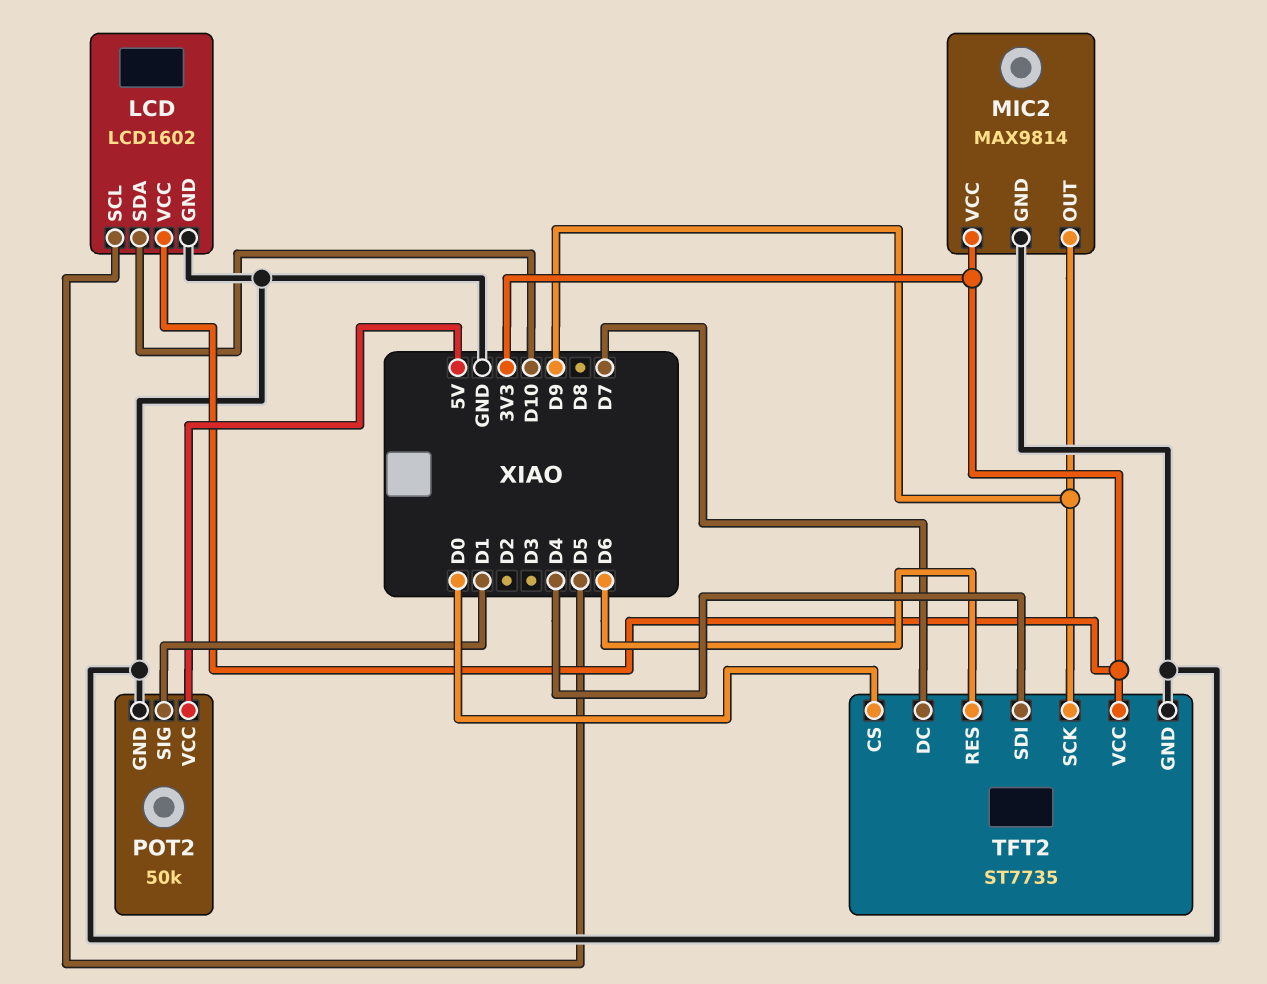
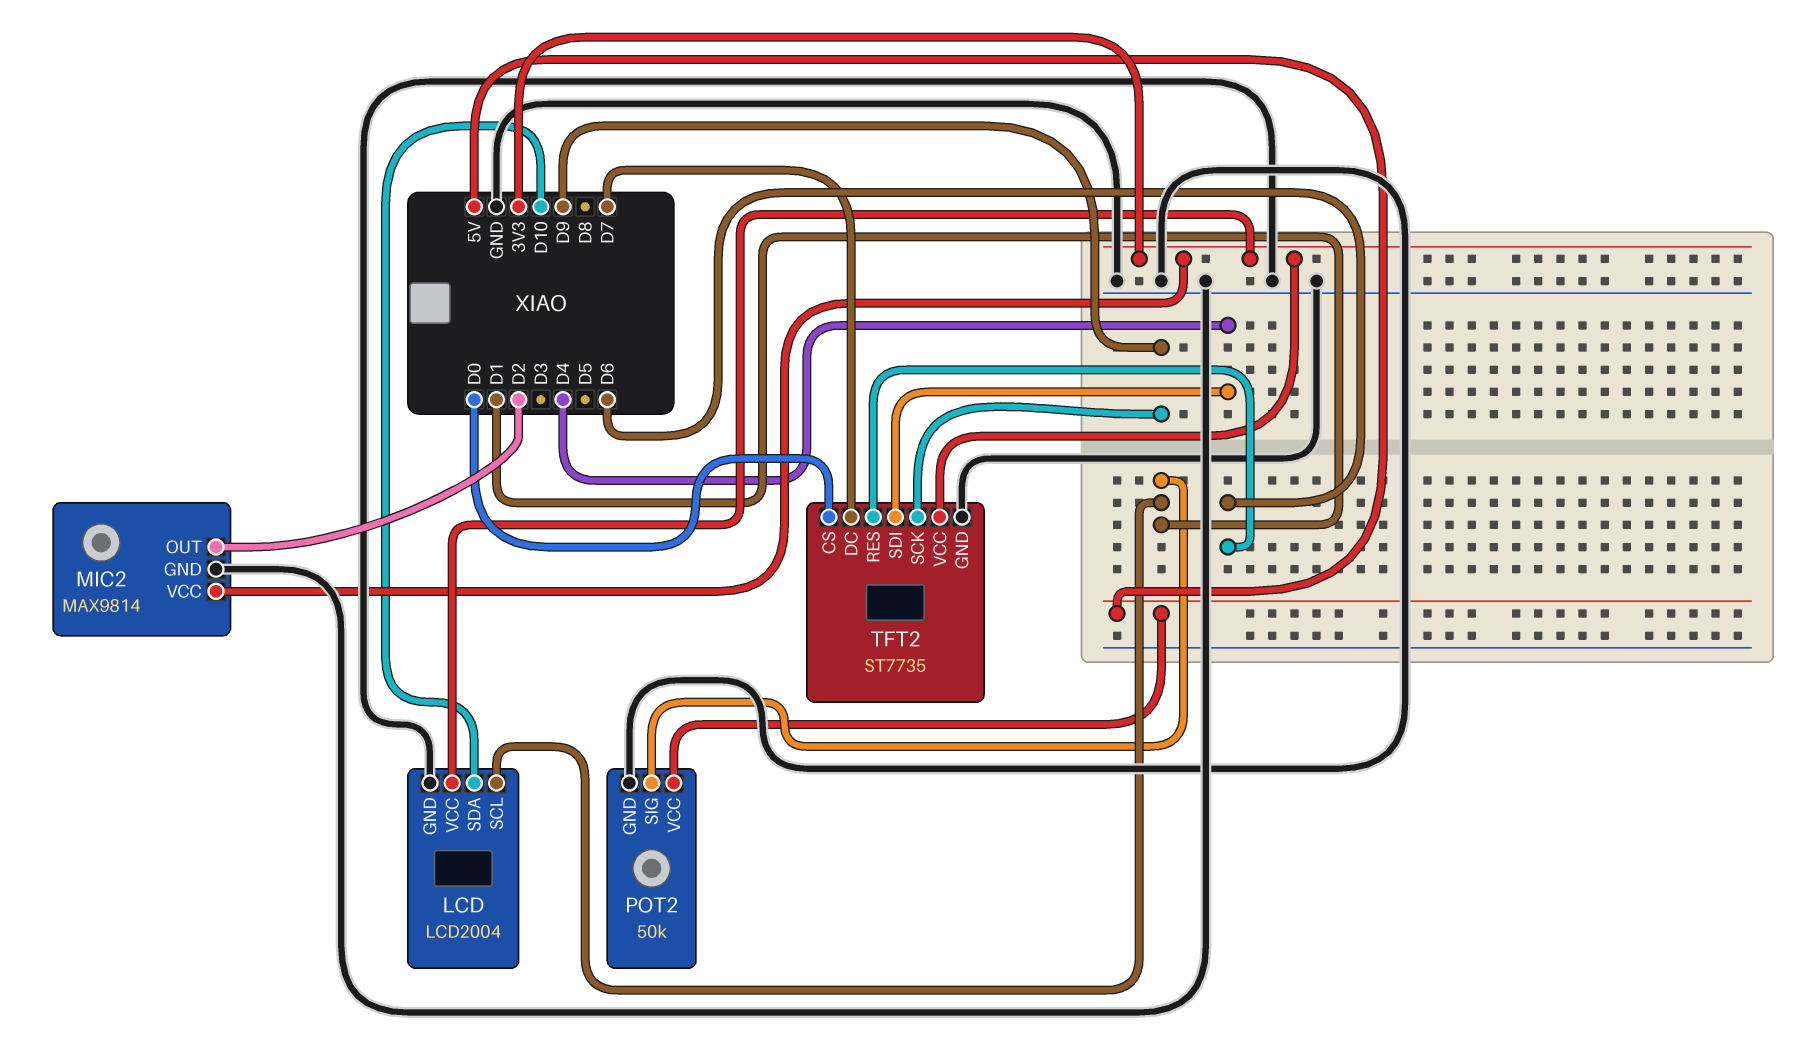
LCD: LCD1602 -> LCD2004
LCD pin SCL: D5 -> D1
MIC2 pin OUT: D9 -> D2

